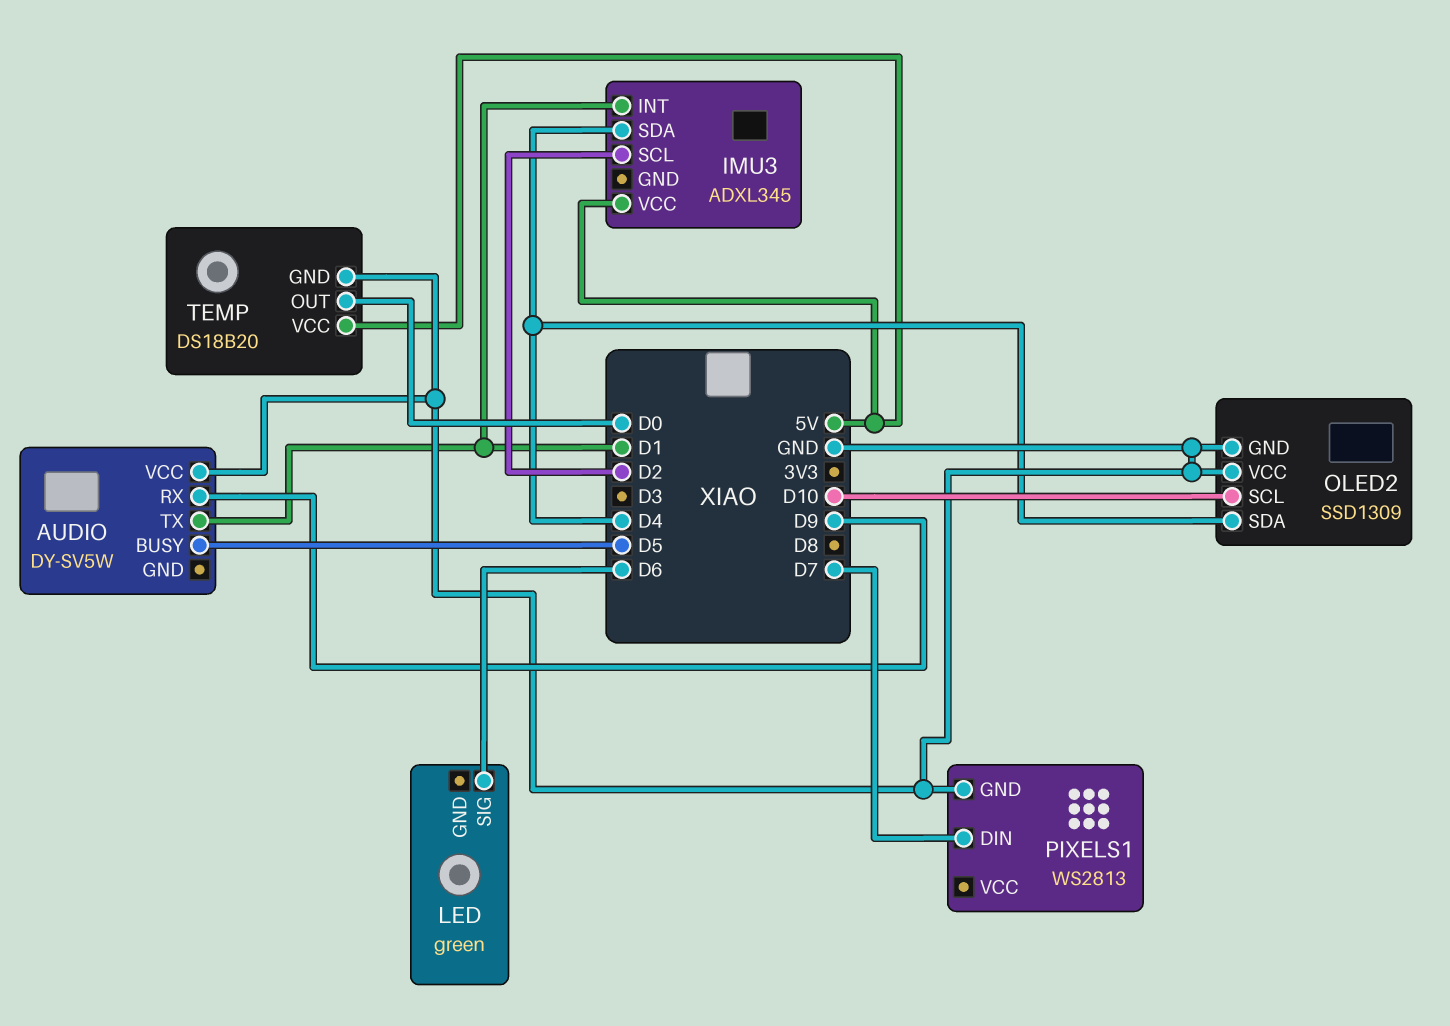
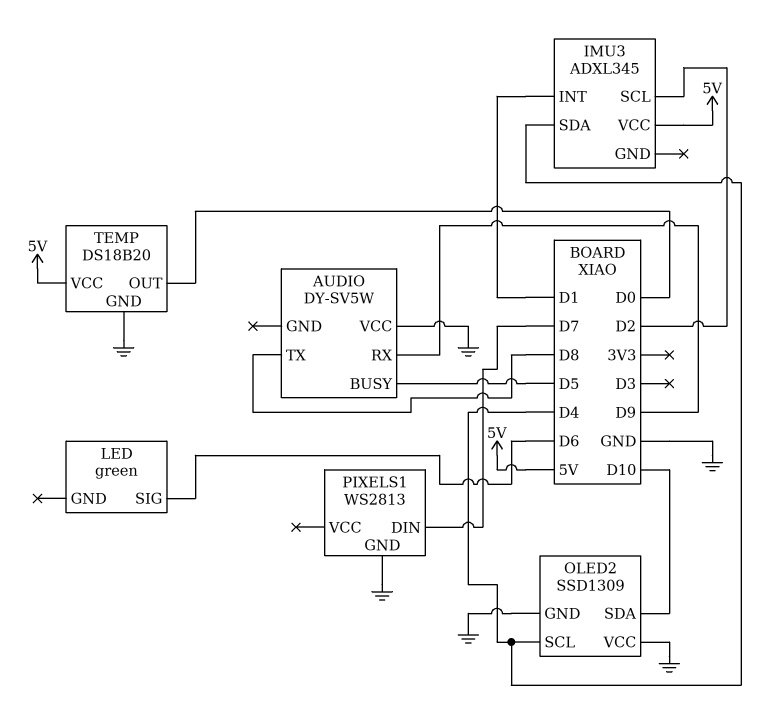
AUDIO pin TX: D1 -> D8
OLED2 pin SCL: D10 -> D4
OLED2 pin SDA: D4 -> D10

